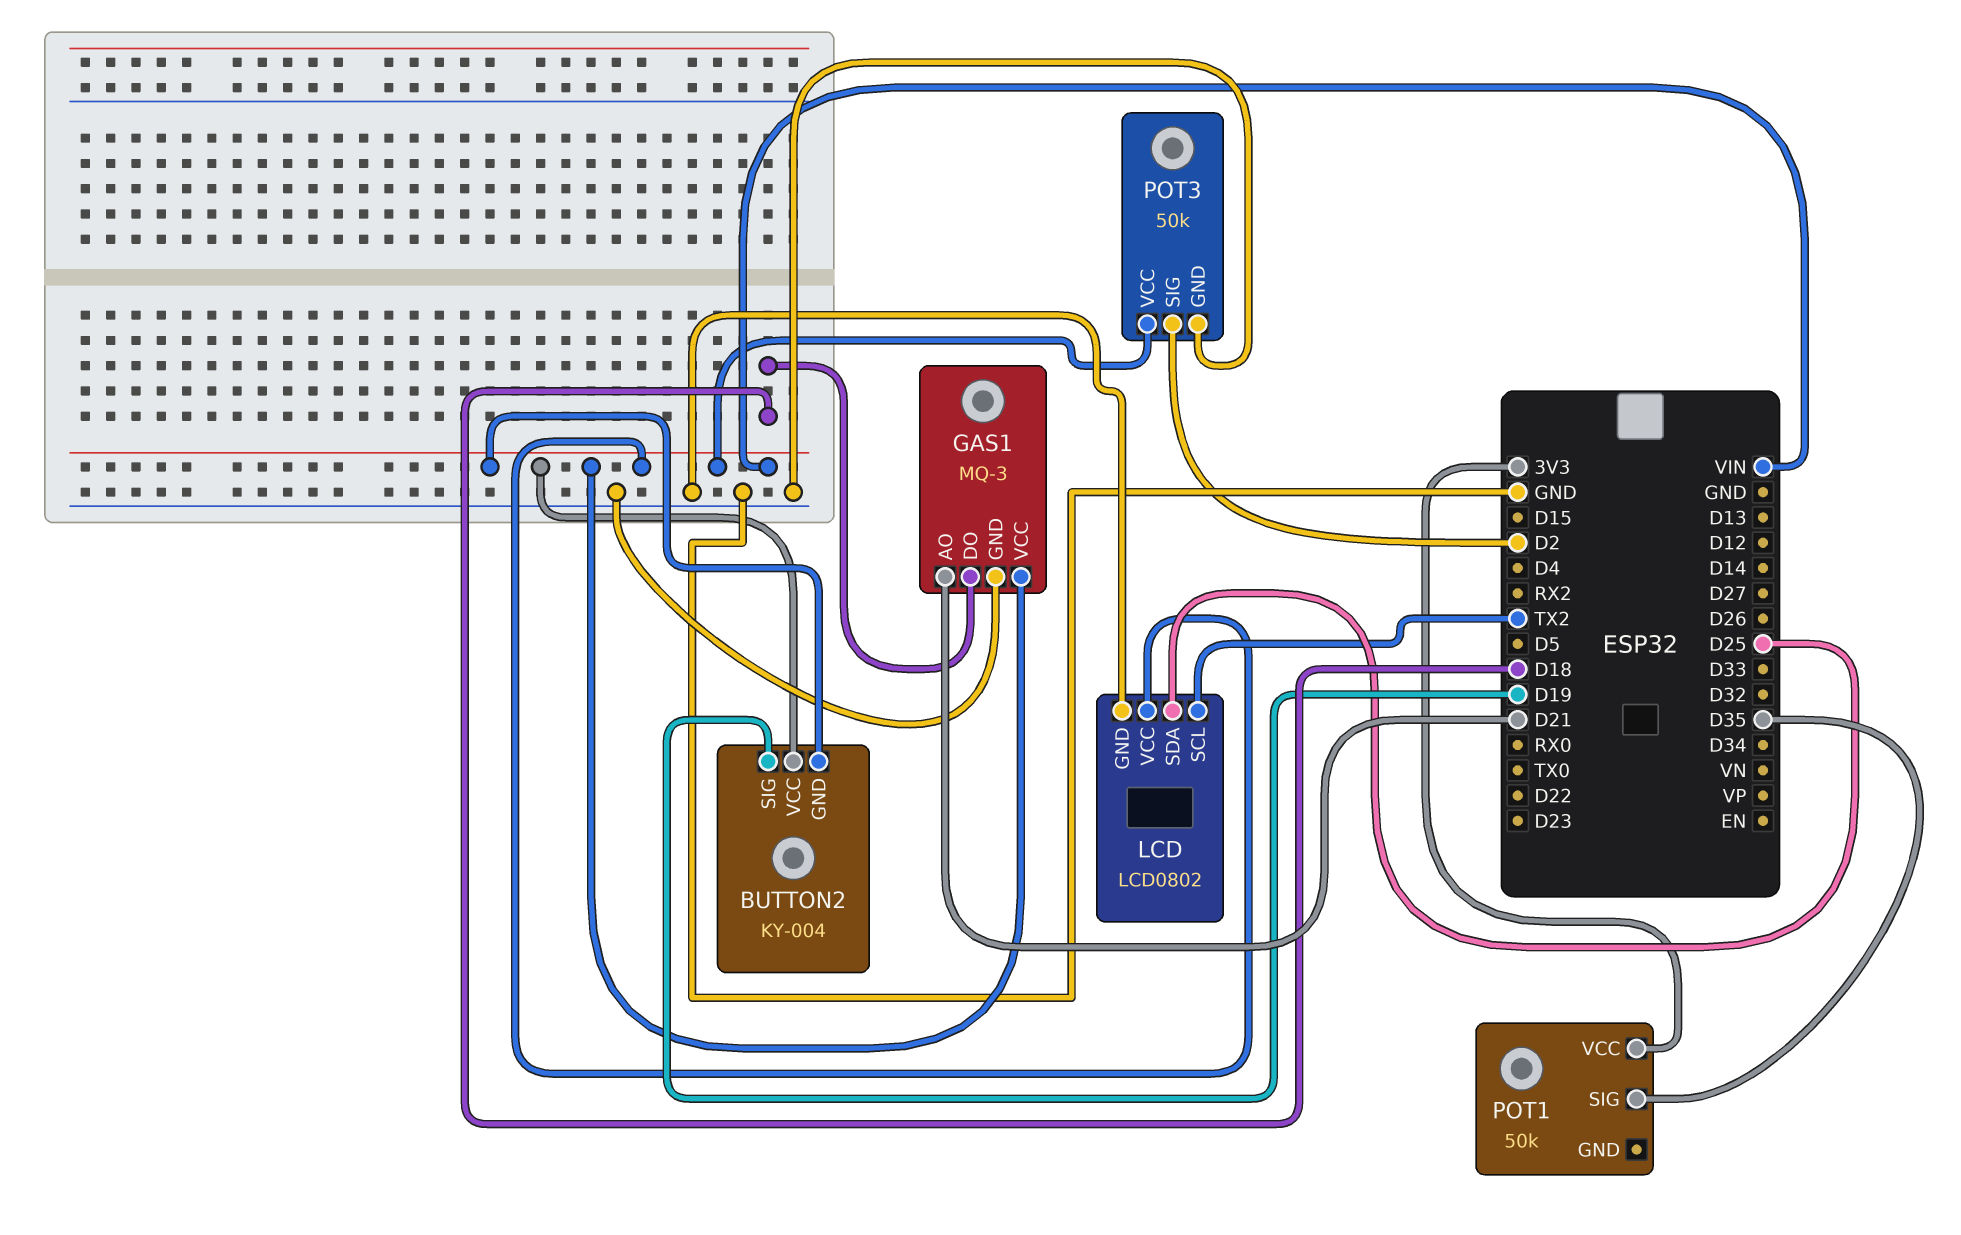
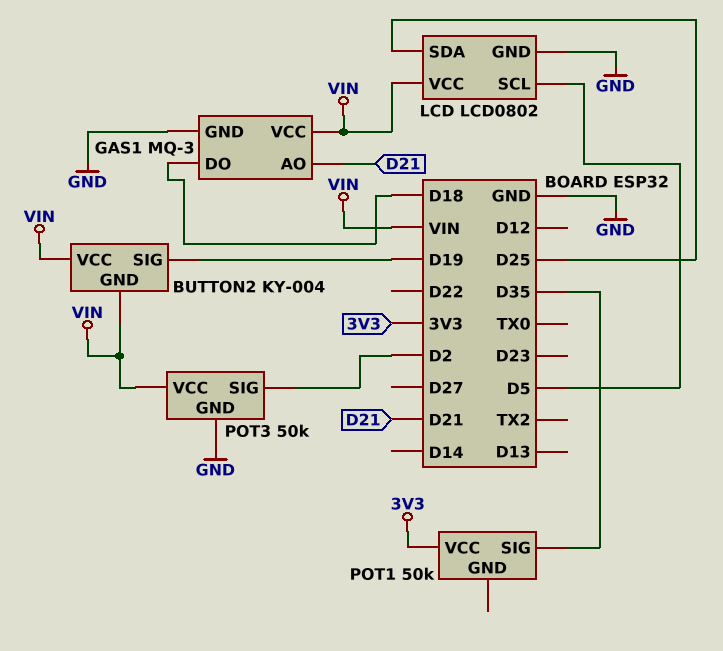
LCD pin SCL: TX2 -> D5

